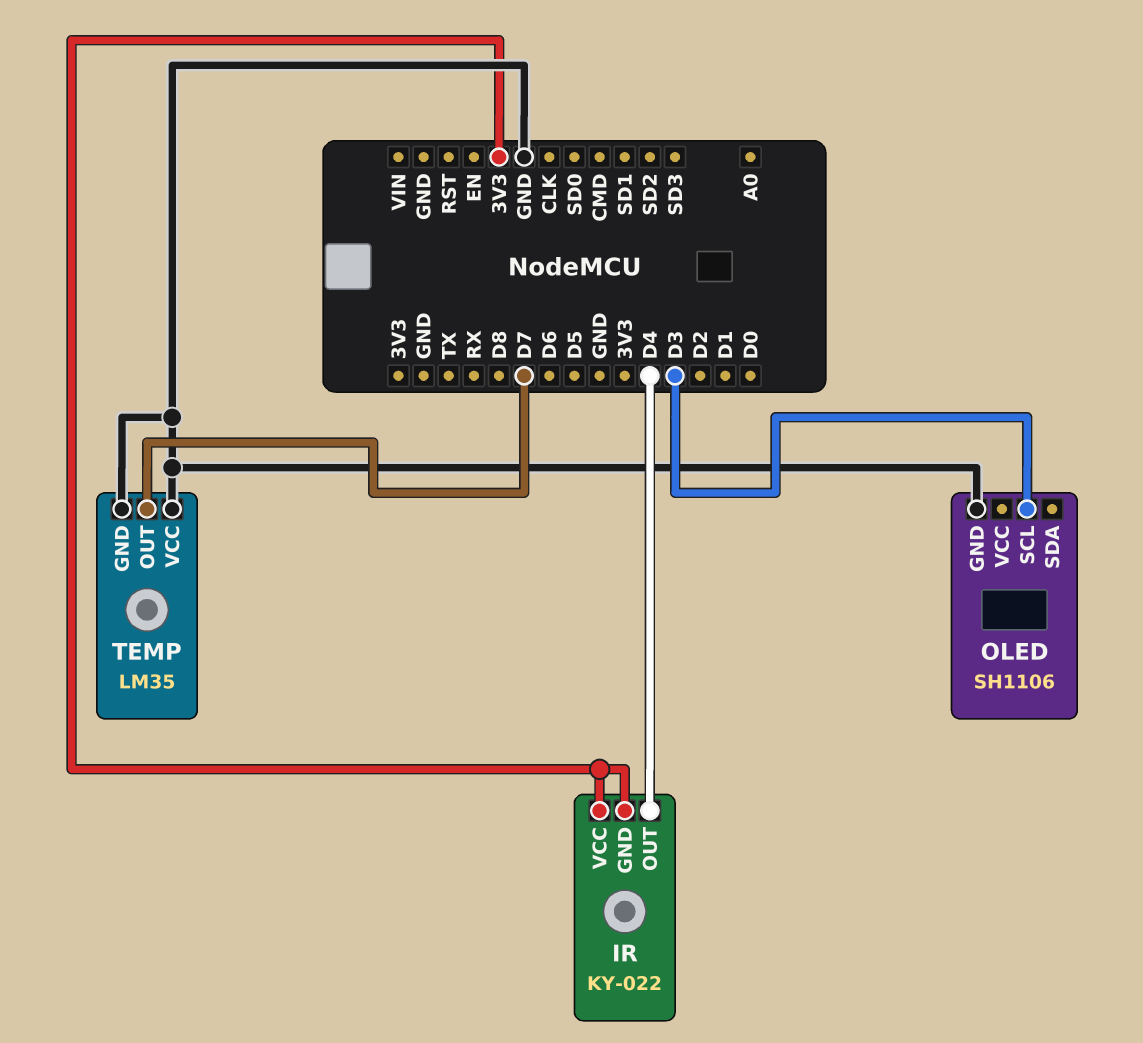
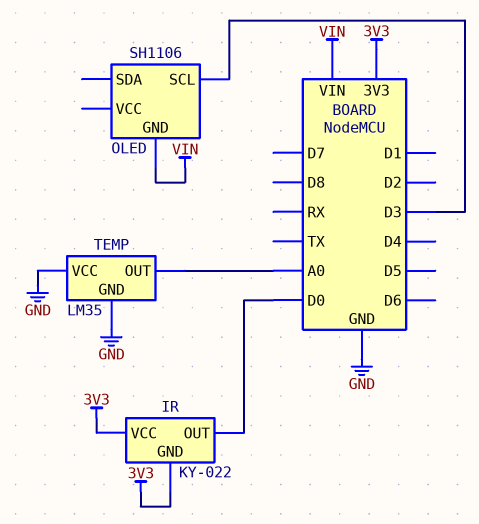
IR pin OUT: D4 -> D0
OLED pin GND: GND -> VIN
TEMP pin OUT: D7 -> A0

